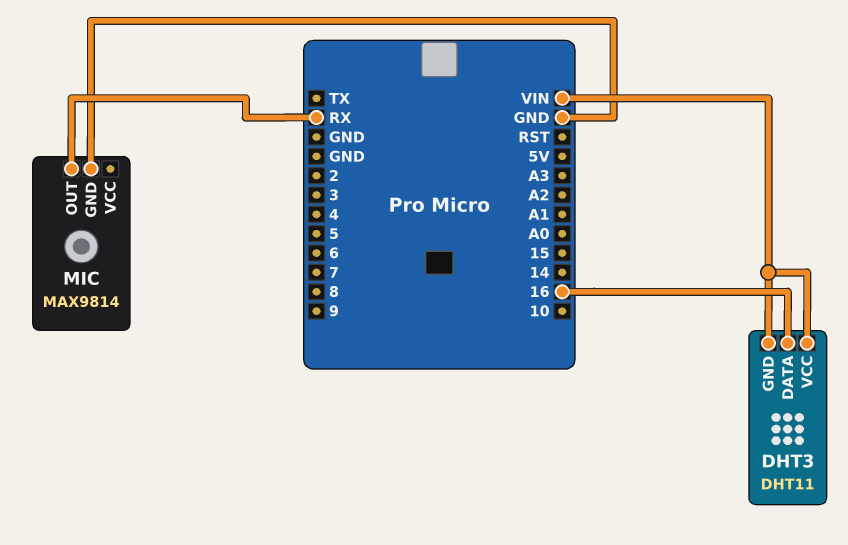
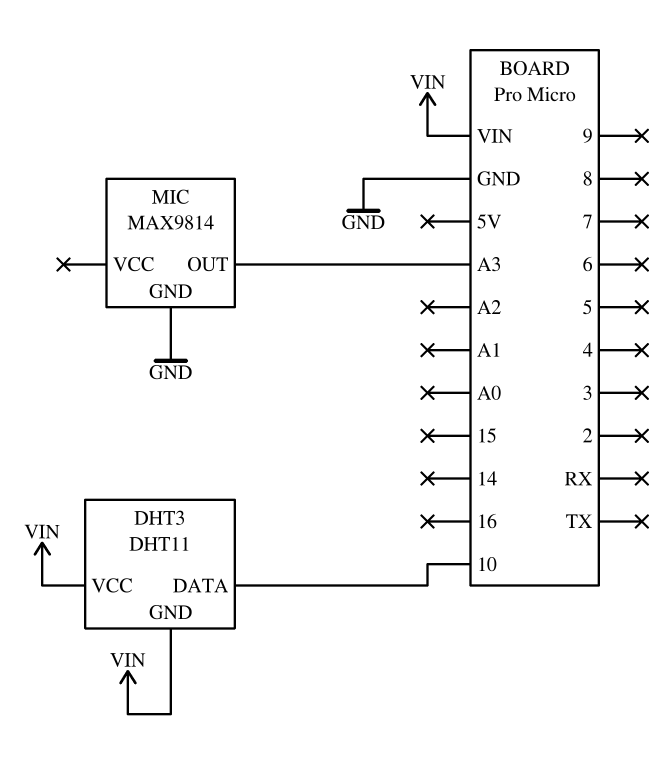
DHT3 pin DATA: 16 -> 10
MIC pin OUT: RX -> A3

